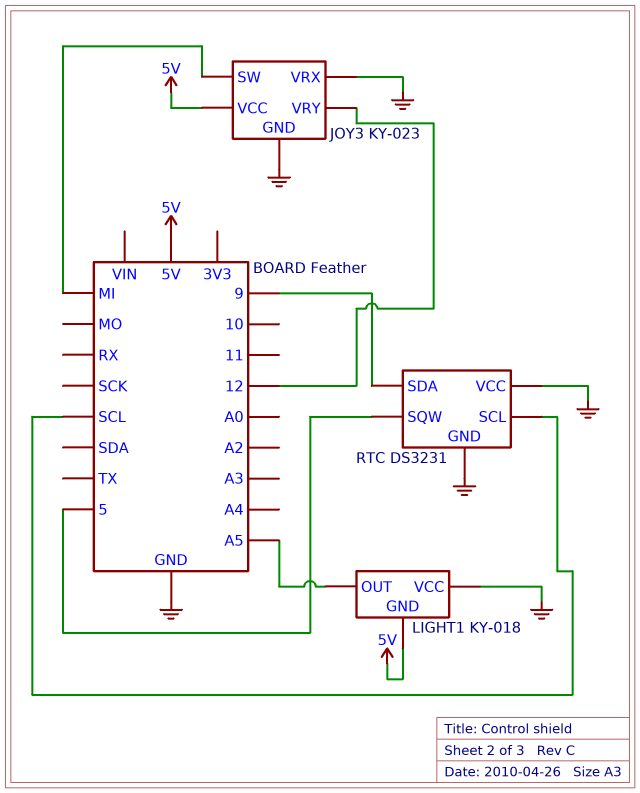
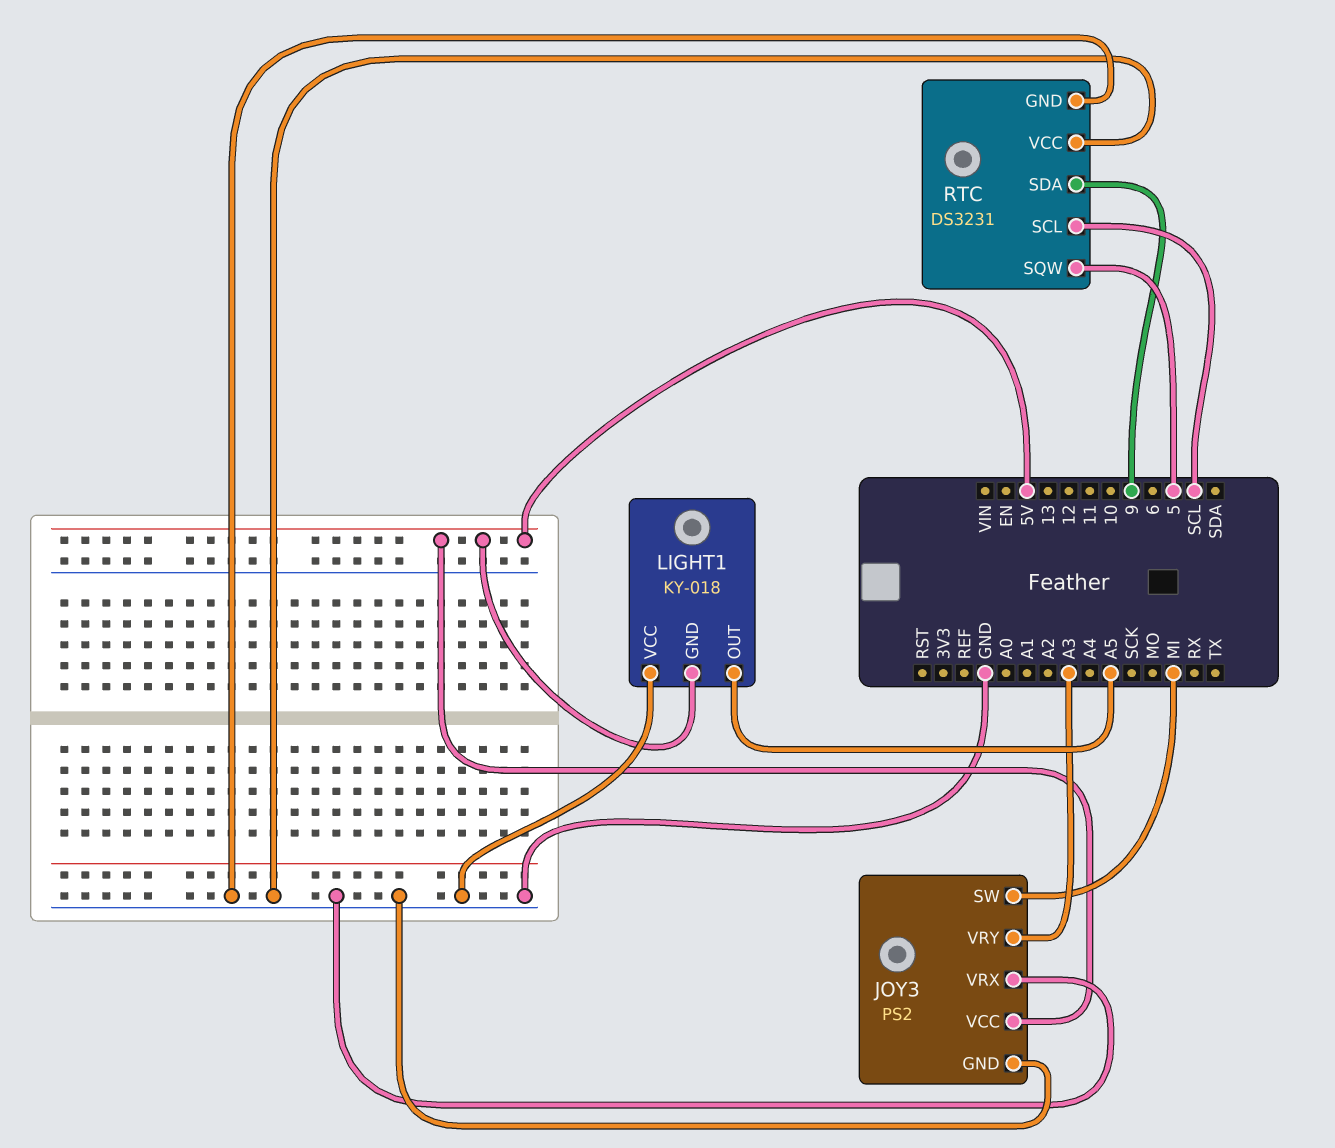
JOY3: KY-023 -> PS2
JOY3 pin VRY: 12 -> A3

